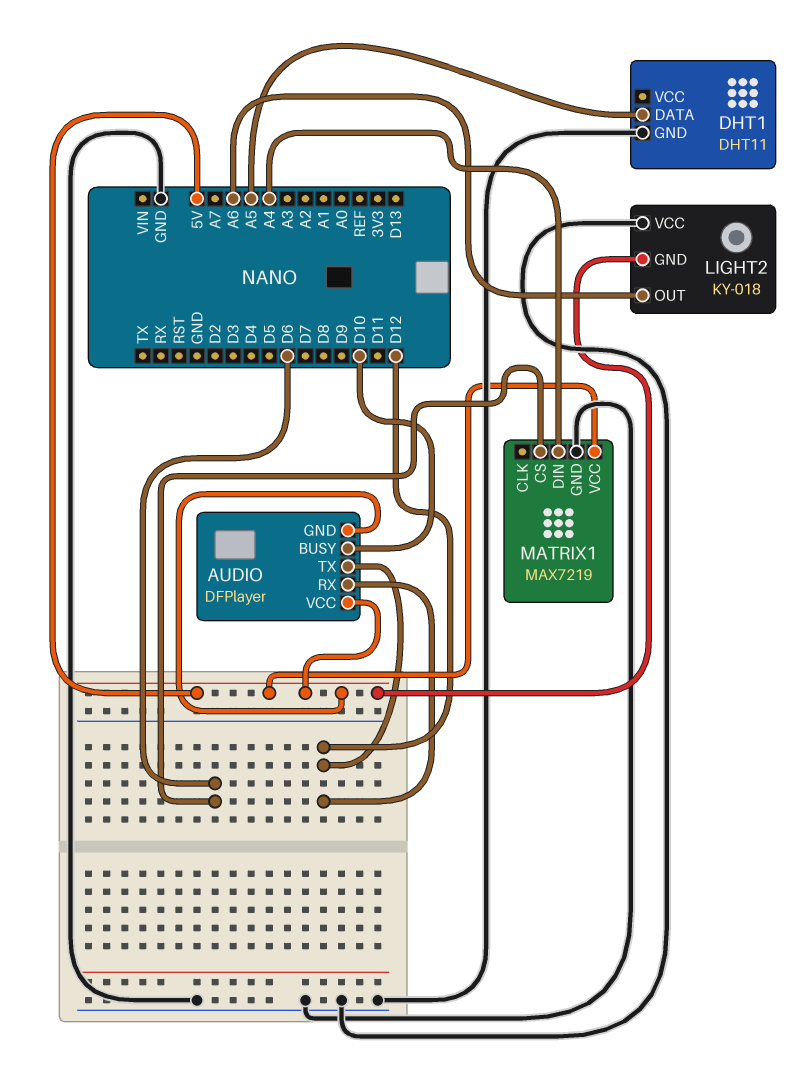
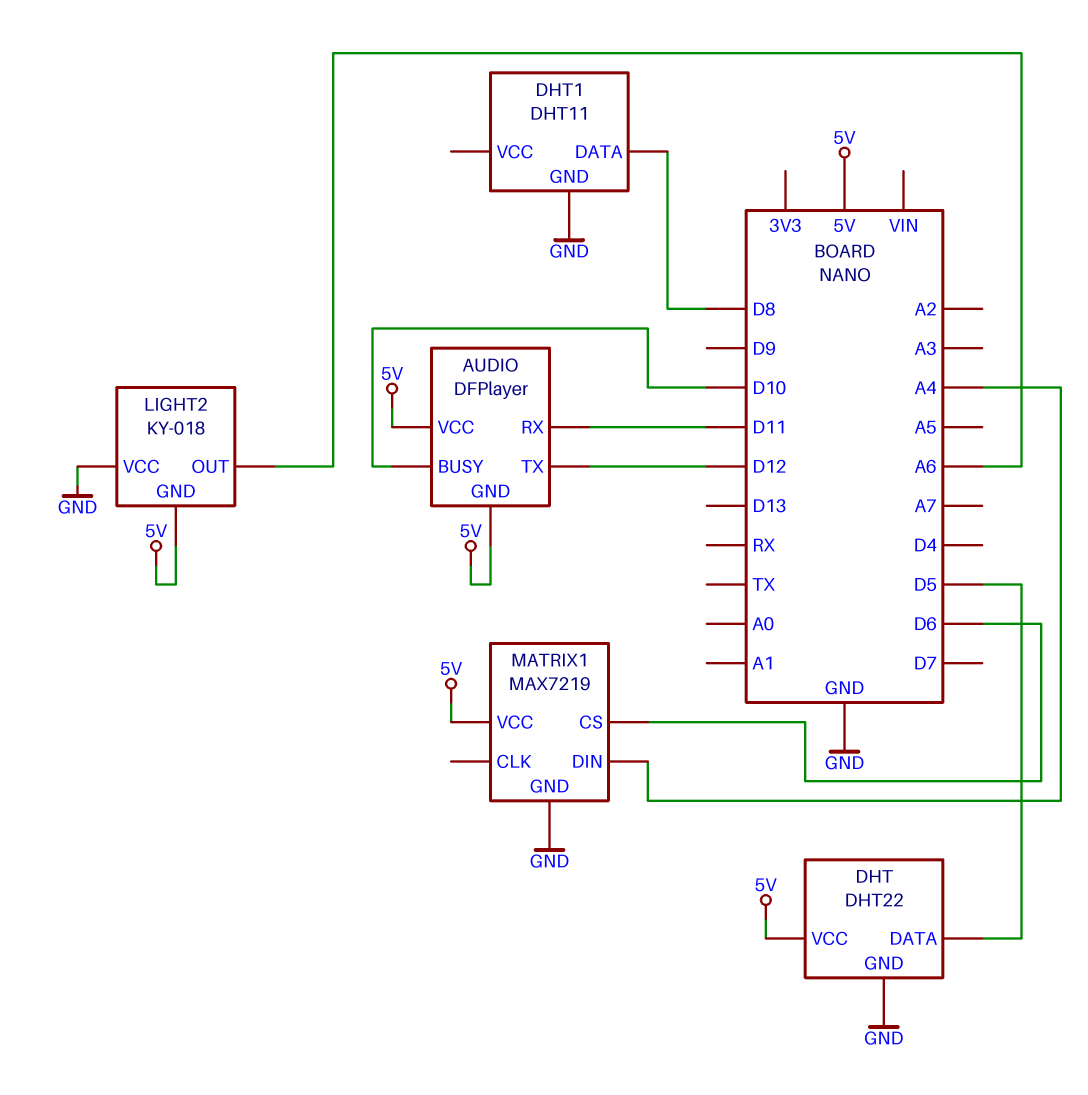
AUDIO pin RX: D12 -> D11
DHT: none -> DHT22
DHT pin DATA: none -> D5
DHT pin GND: none -> GND
DHT pin VCC: none -> 5V
DHT1 pin DATA: A5 -> D8

